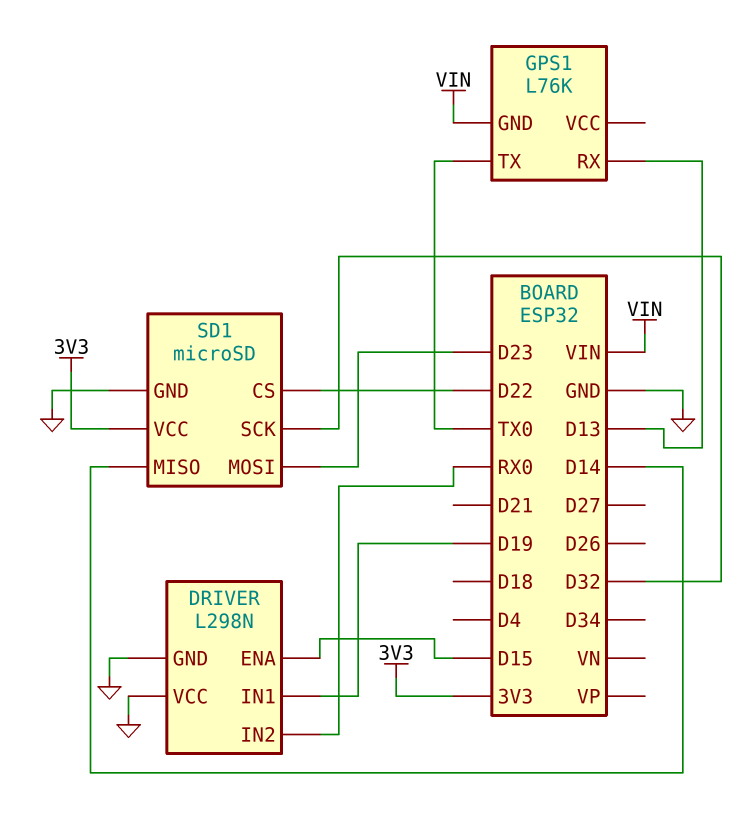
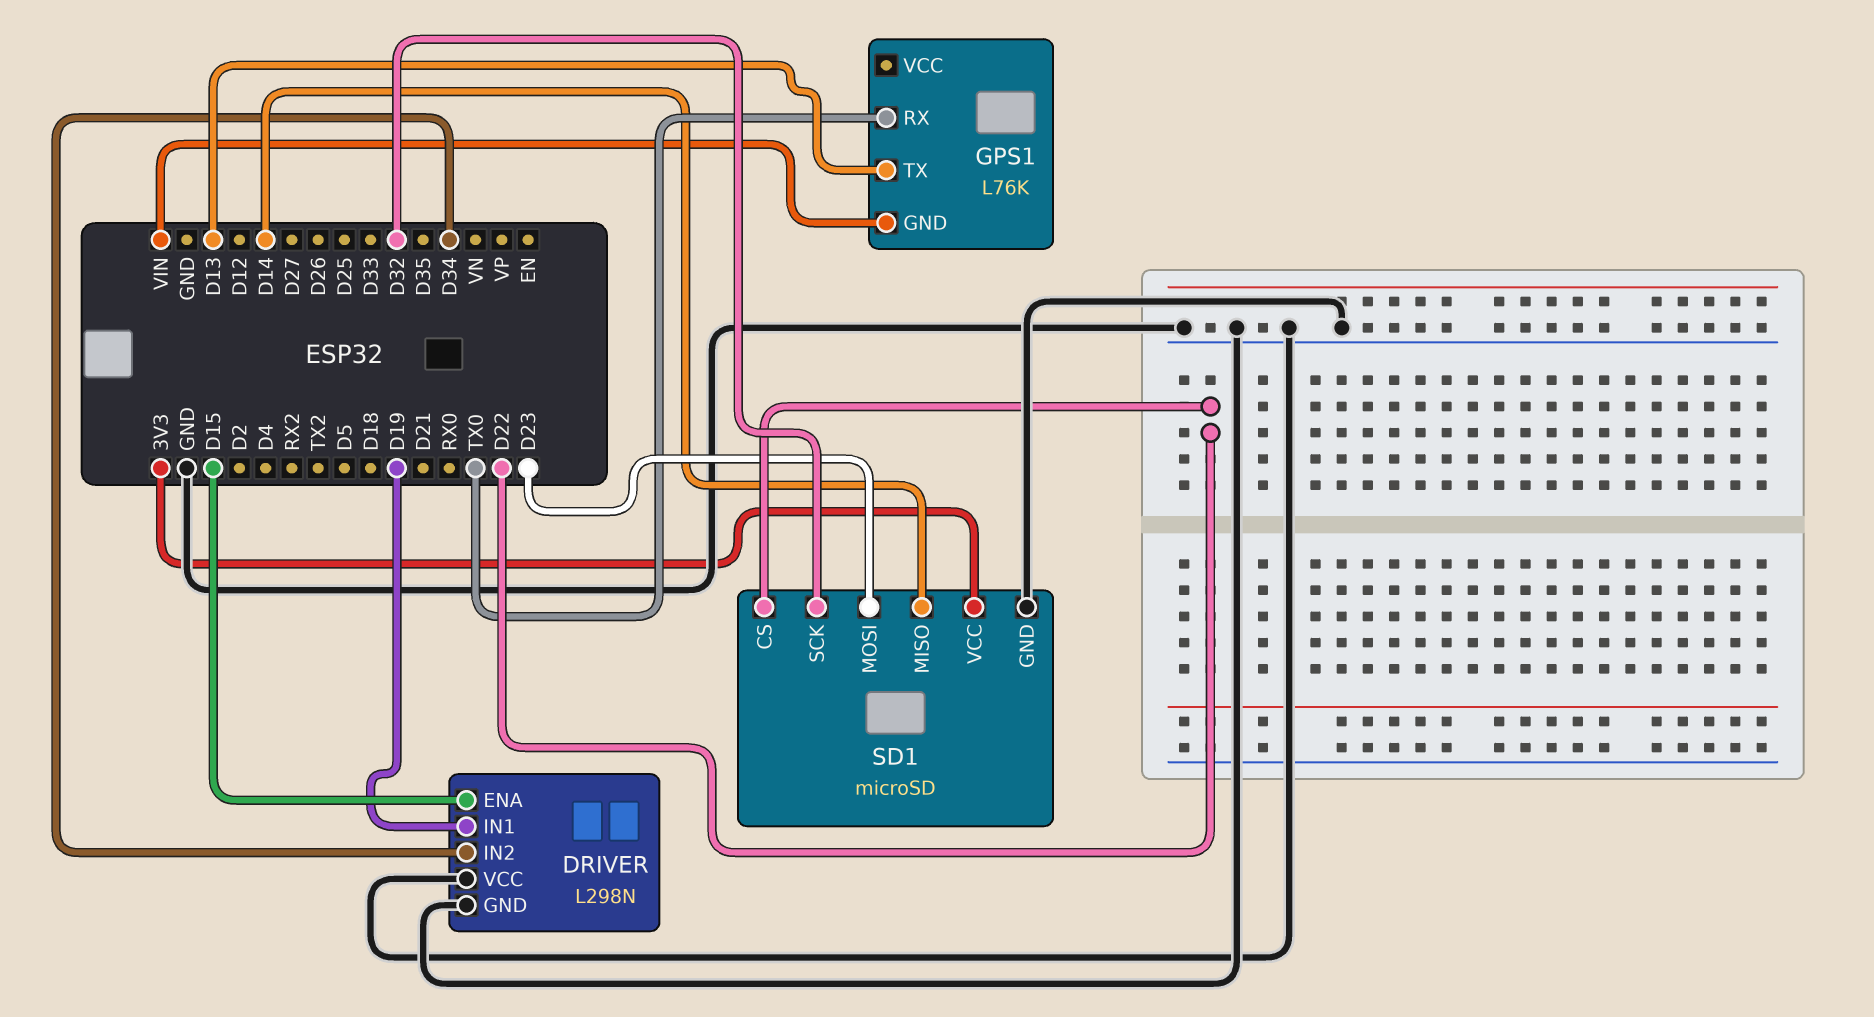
DRIVER pin IN2: RX0 -> D34
GPS1 pin RX: D13 -> TX0
GPS1 pin TX: TX0 -> D13

